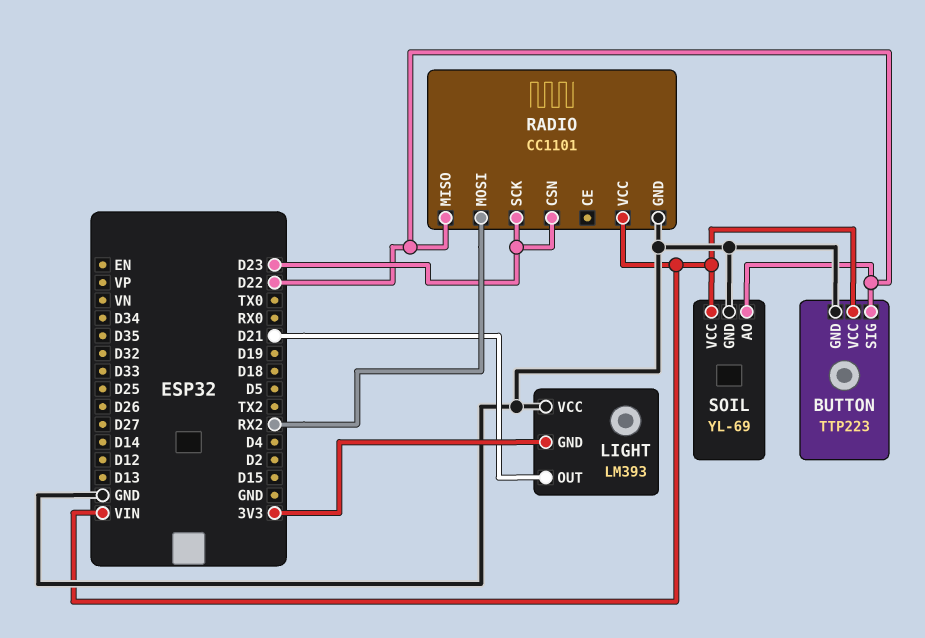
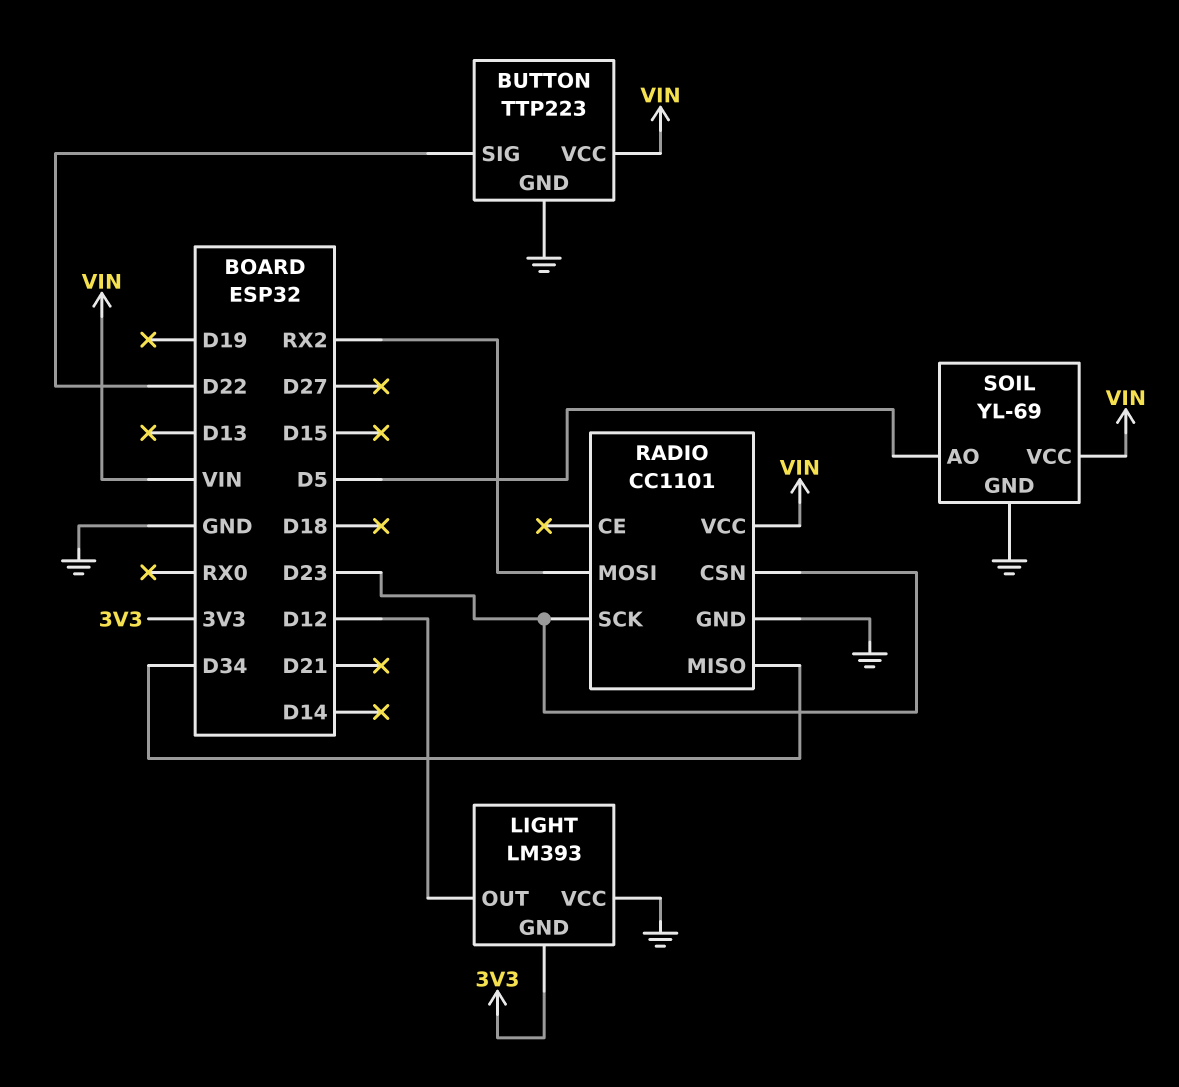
LIGHT pin OUT: D21 -> D12
RADIO pin MISO: D22 -> D34
SOIL pin AO: D22 -> D5

